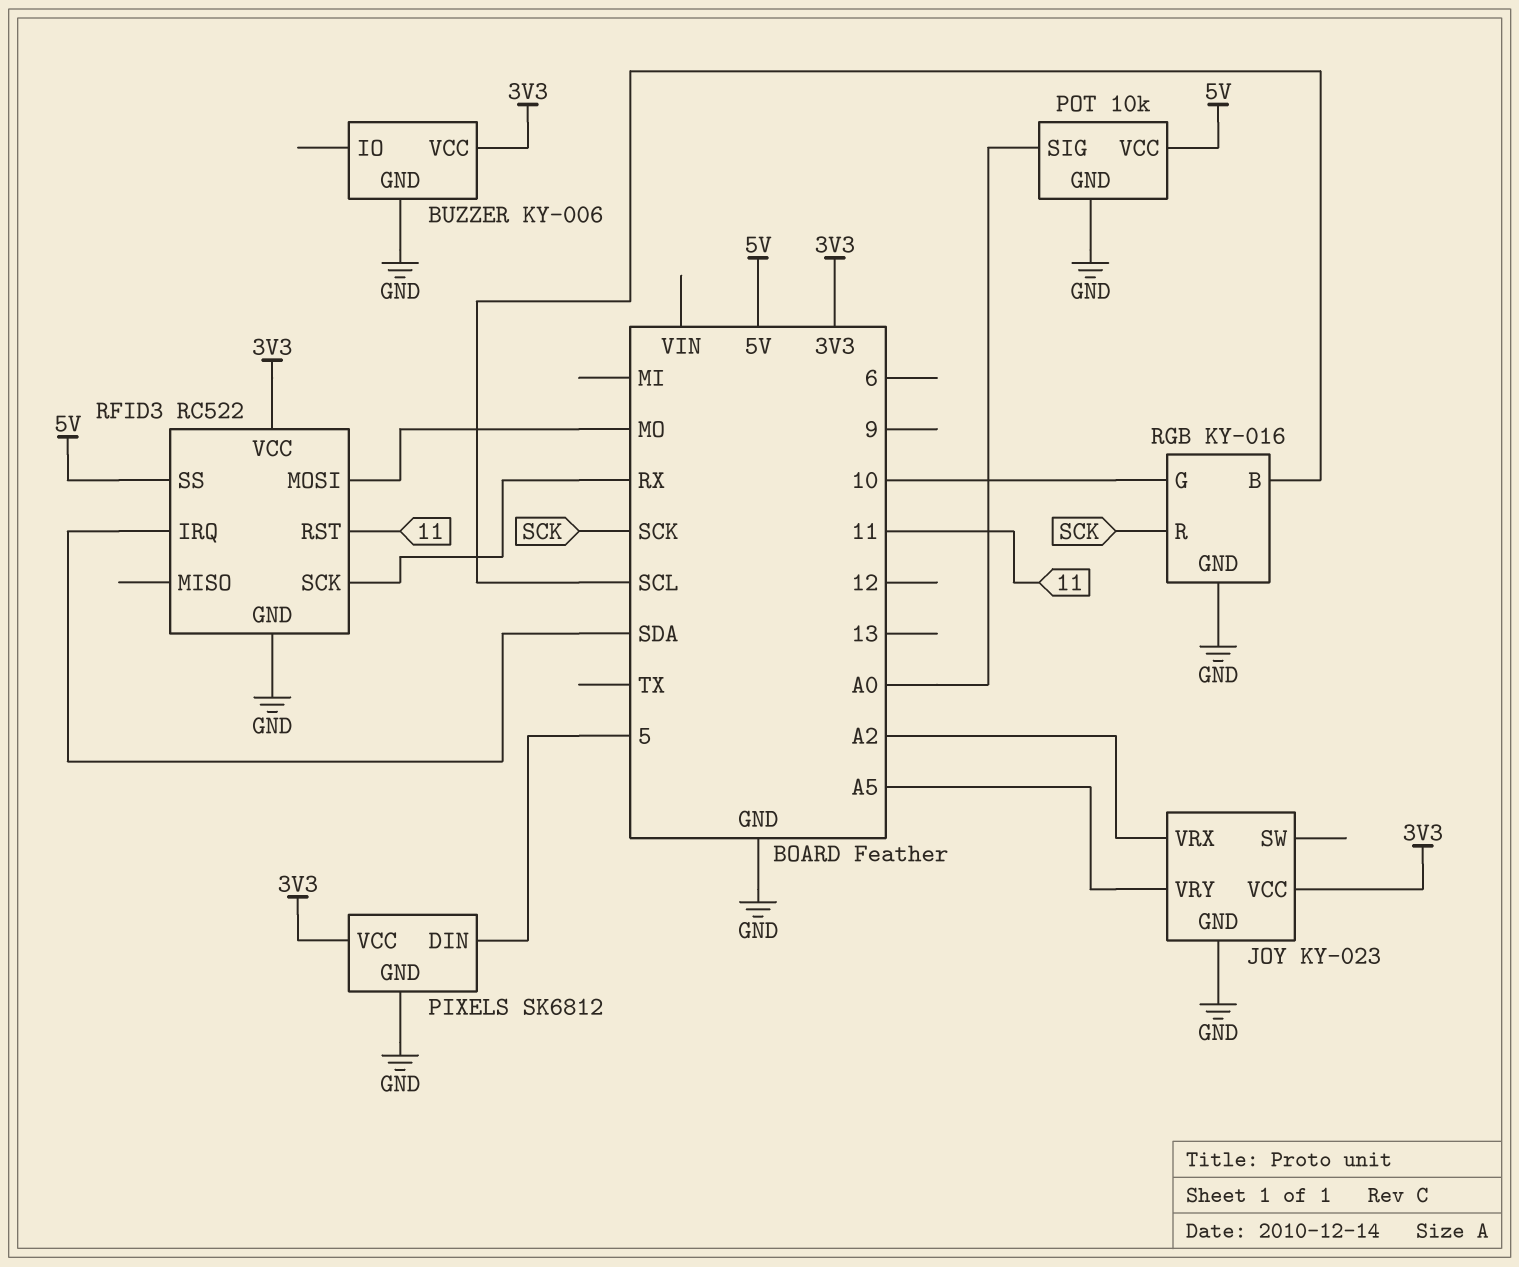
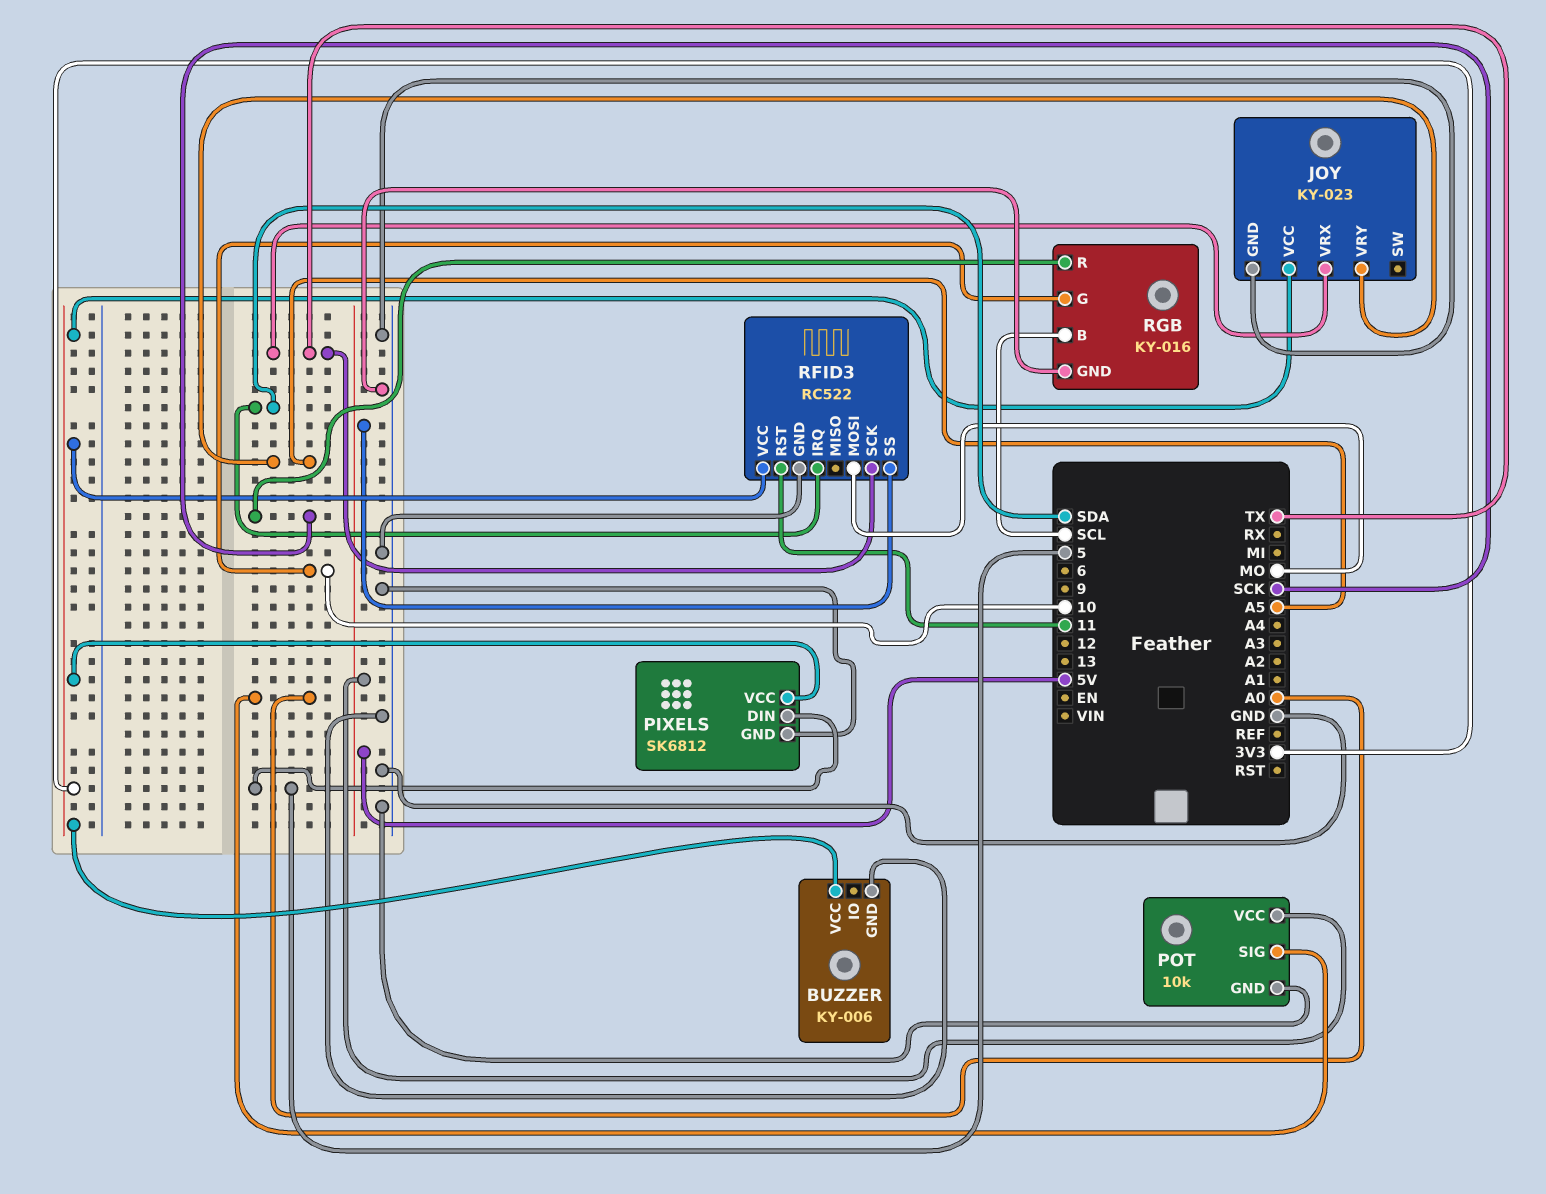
JOY pin VRX: A2 -> TX
RFID3 pin SCK: RX -> TX

